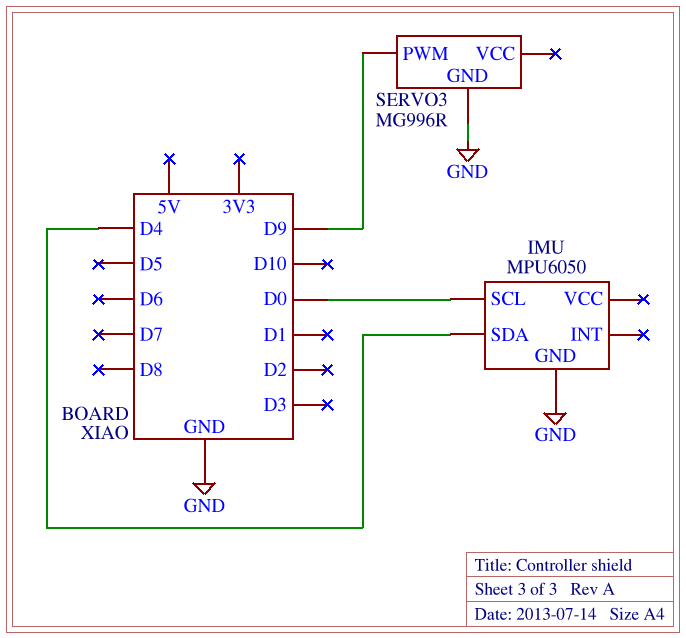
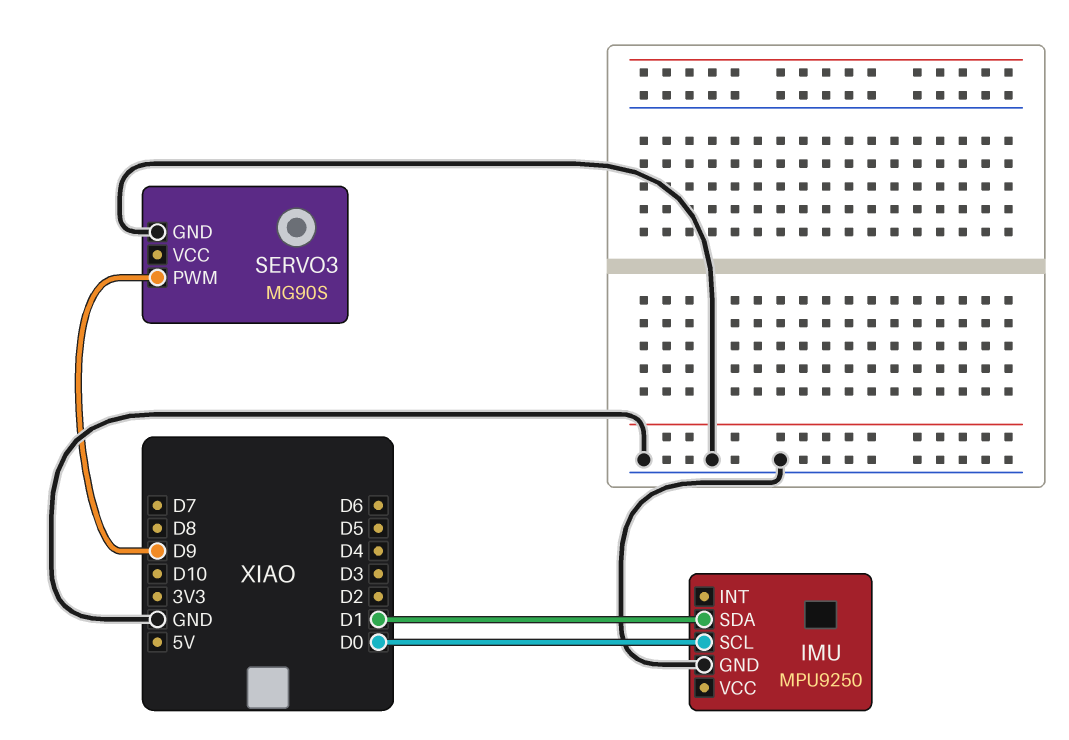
IMU: MPU6050 -> MPU9250
IMU pin SDA: D4 -> D1
SERVO3: MG996R -> MG90S

